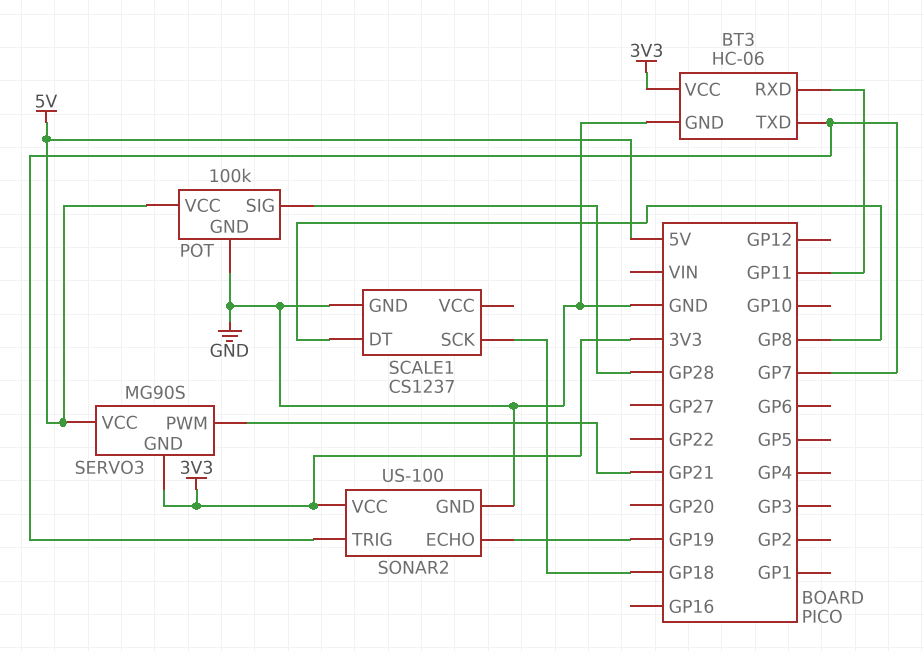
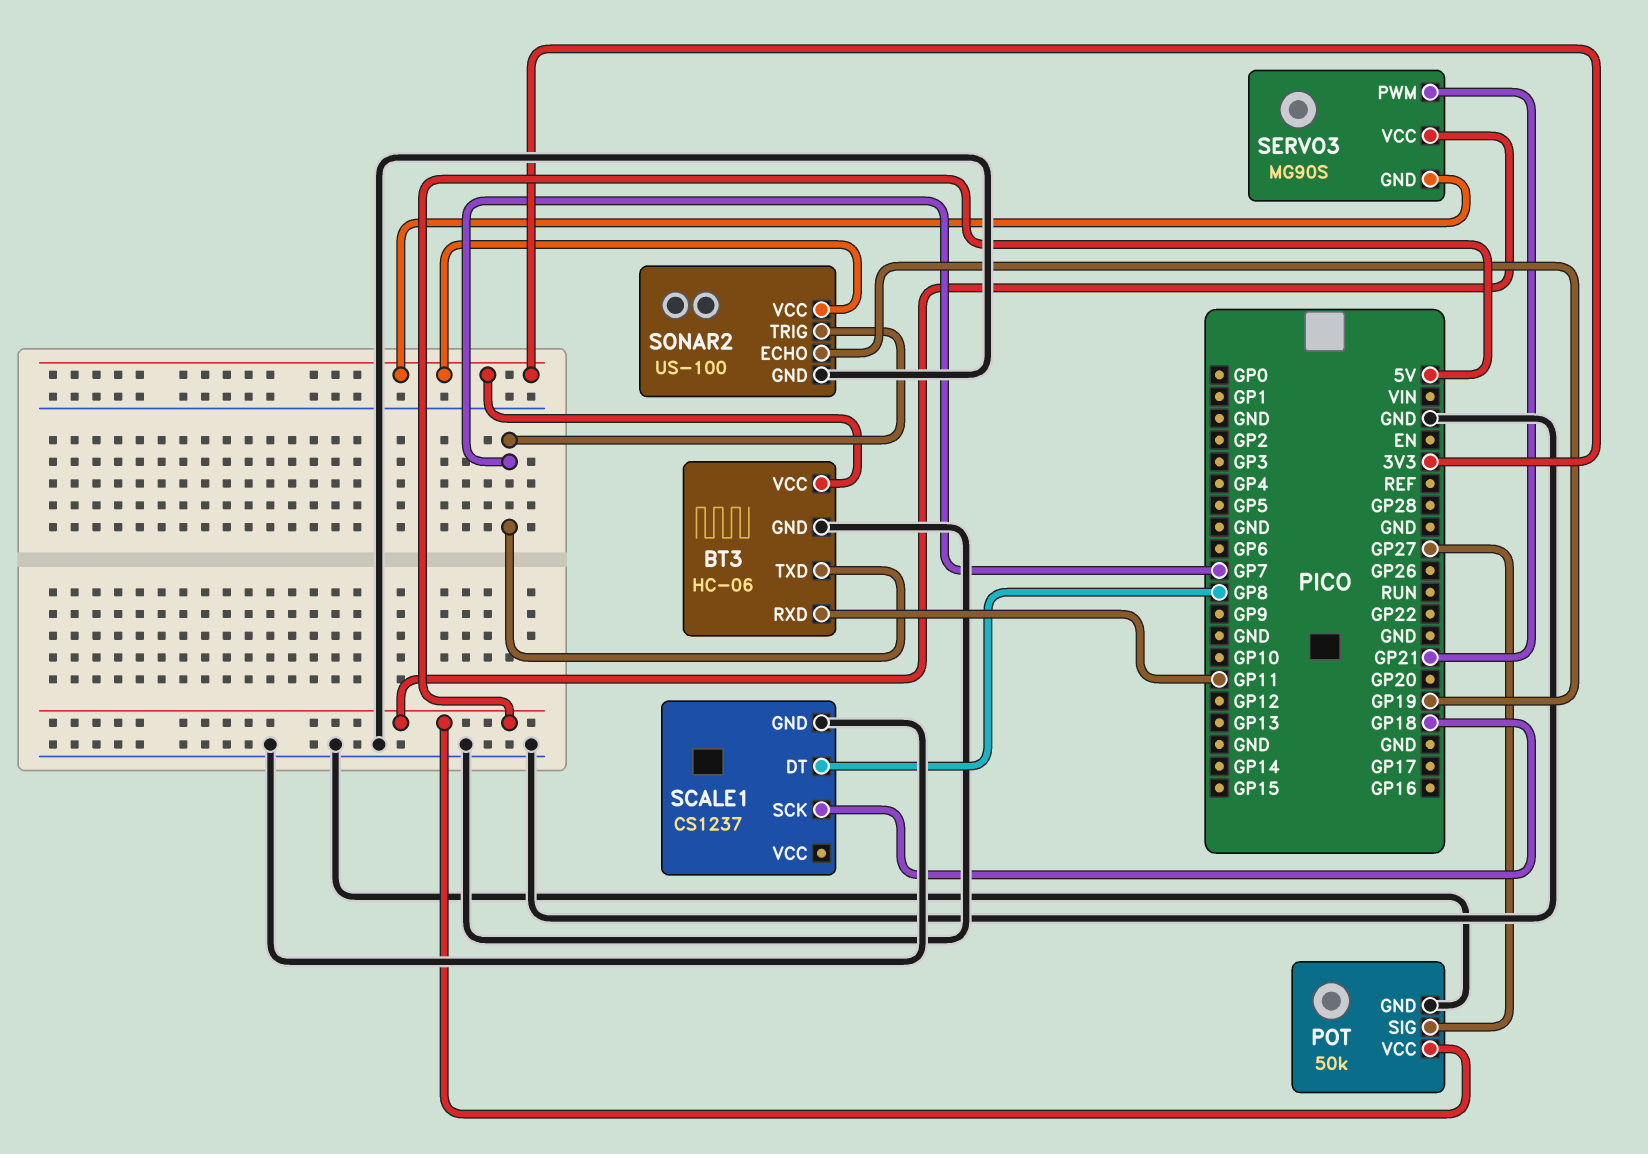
POT: 100k -> 50k
POT pin SIG: GP28 -> GP27

